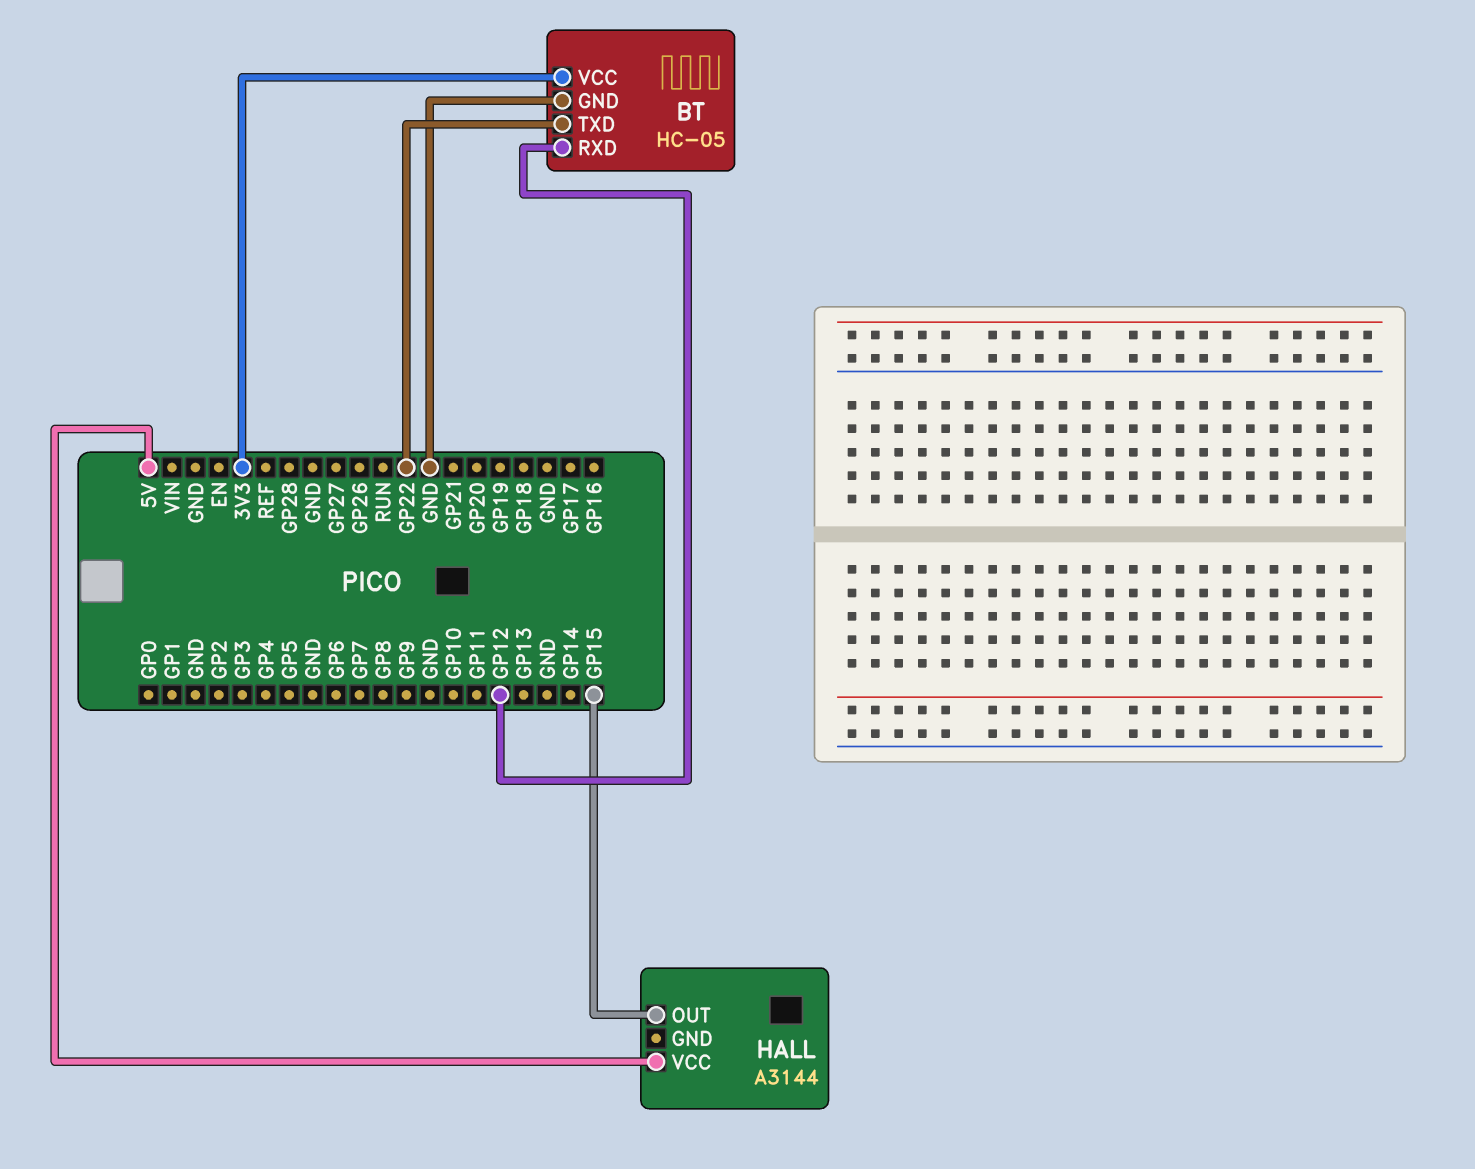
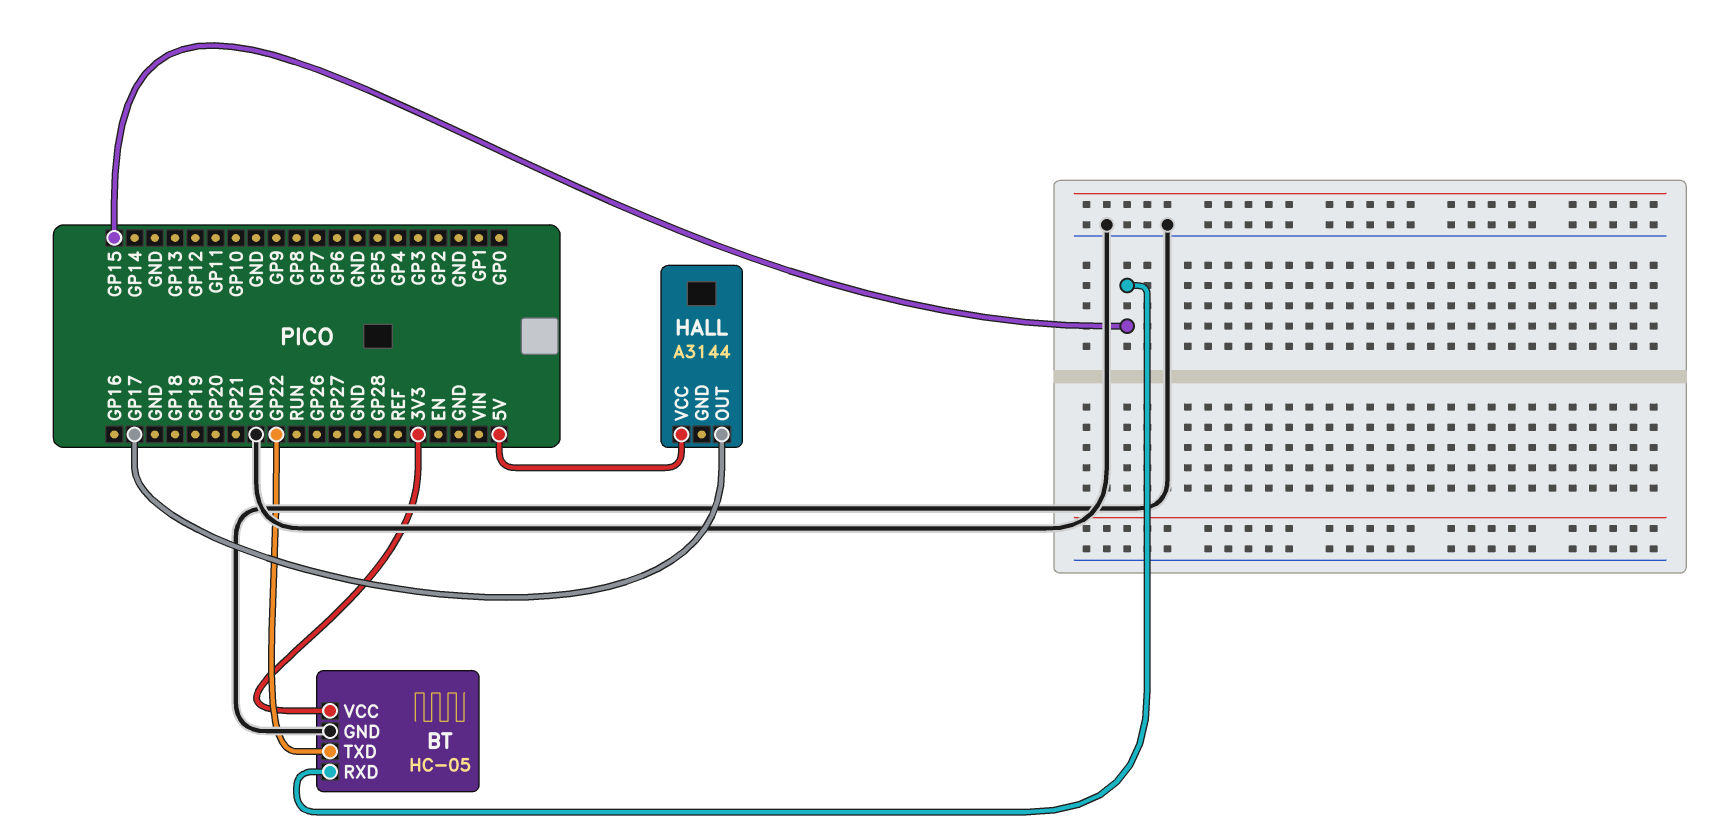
BT pin RXD: GP12 -> GP15
HALL pin OUT: GP15 -> GP17

